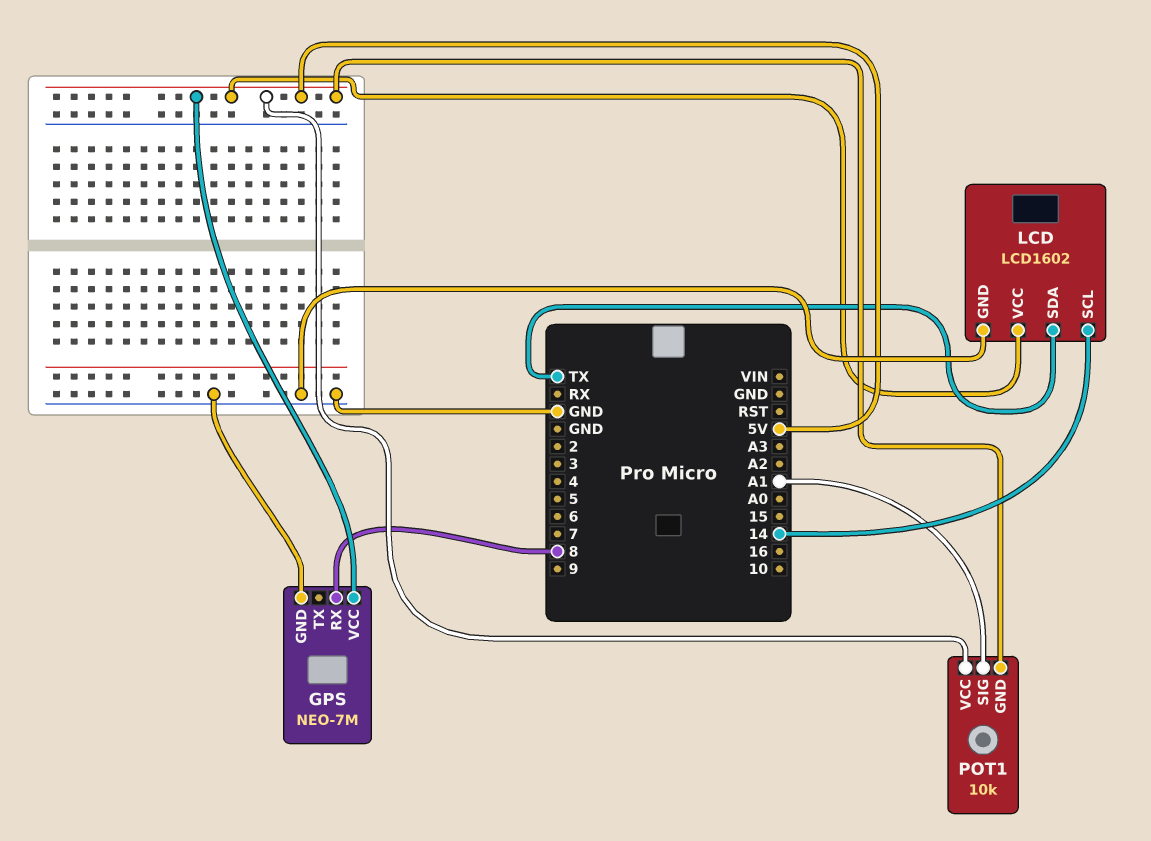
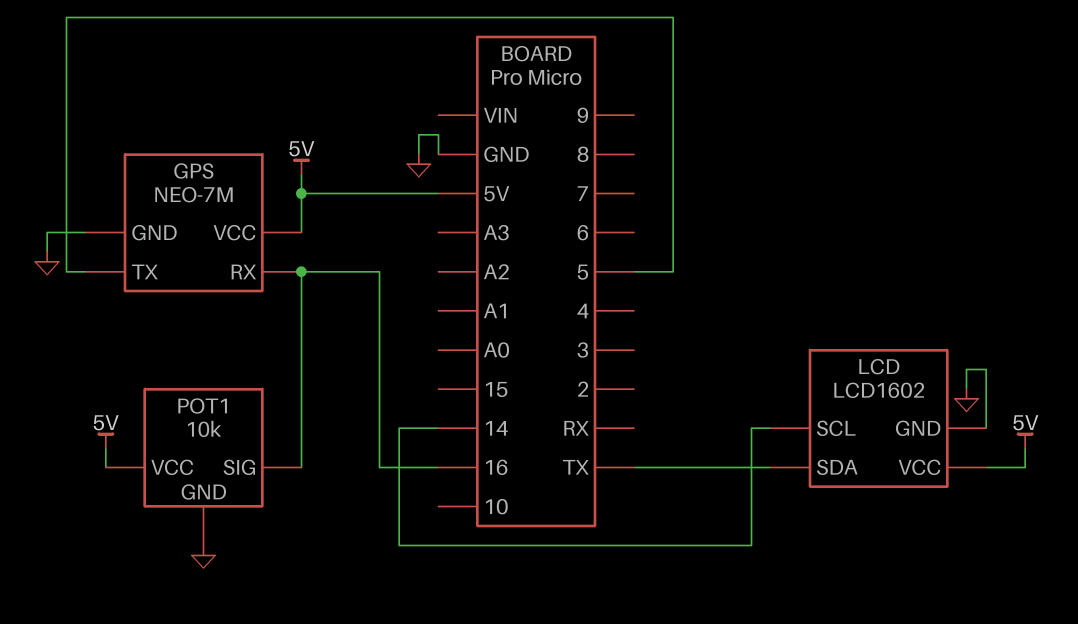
GPS pin RX: 8 -> 16
GPS pin TX: none -> 5
POT1 pin GND: 5V -> GND
POT1 pin SIG: A1 -> 16

